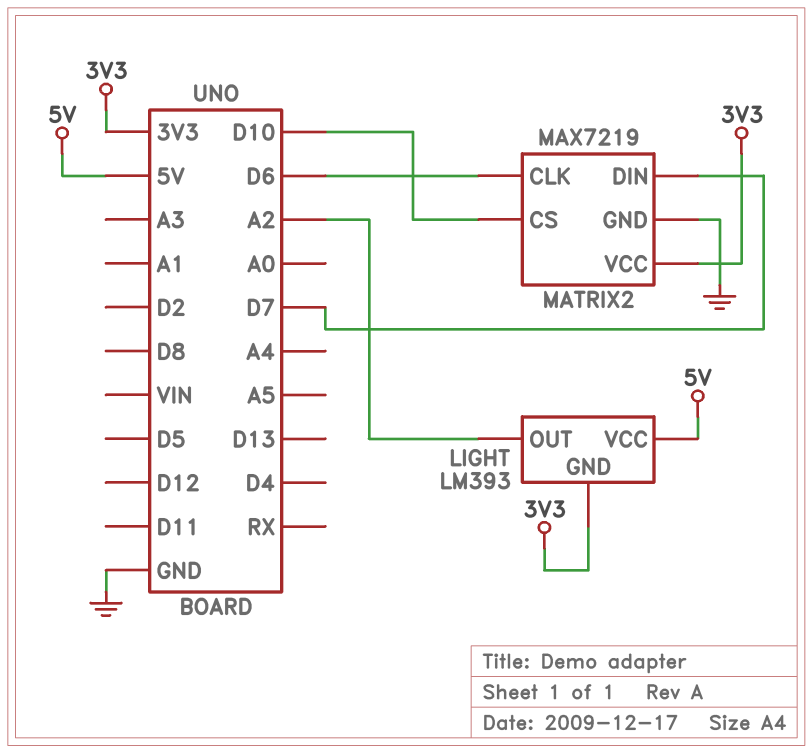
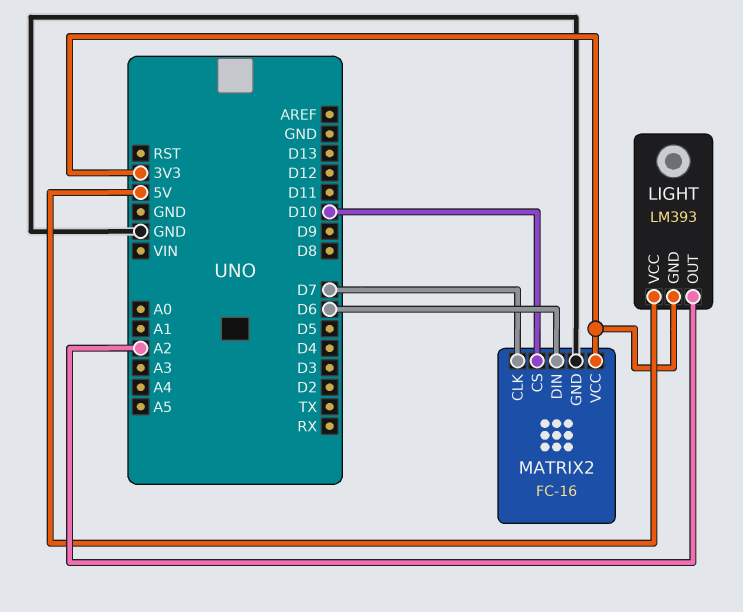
MATRIX2: MAX7219 -> FC-16
MATRIX2 pin CLK: D6 -> D7
MATRIX2 pin DIN: D7 -> D6

